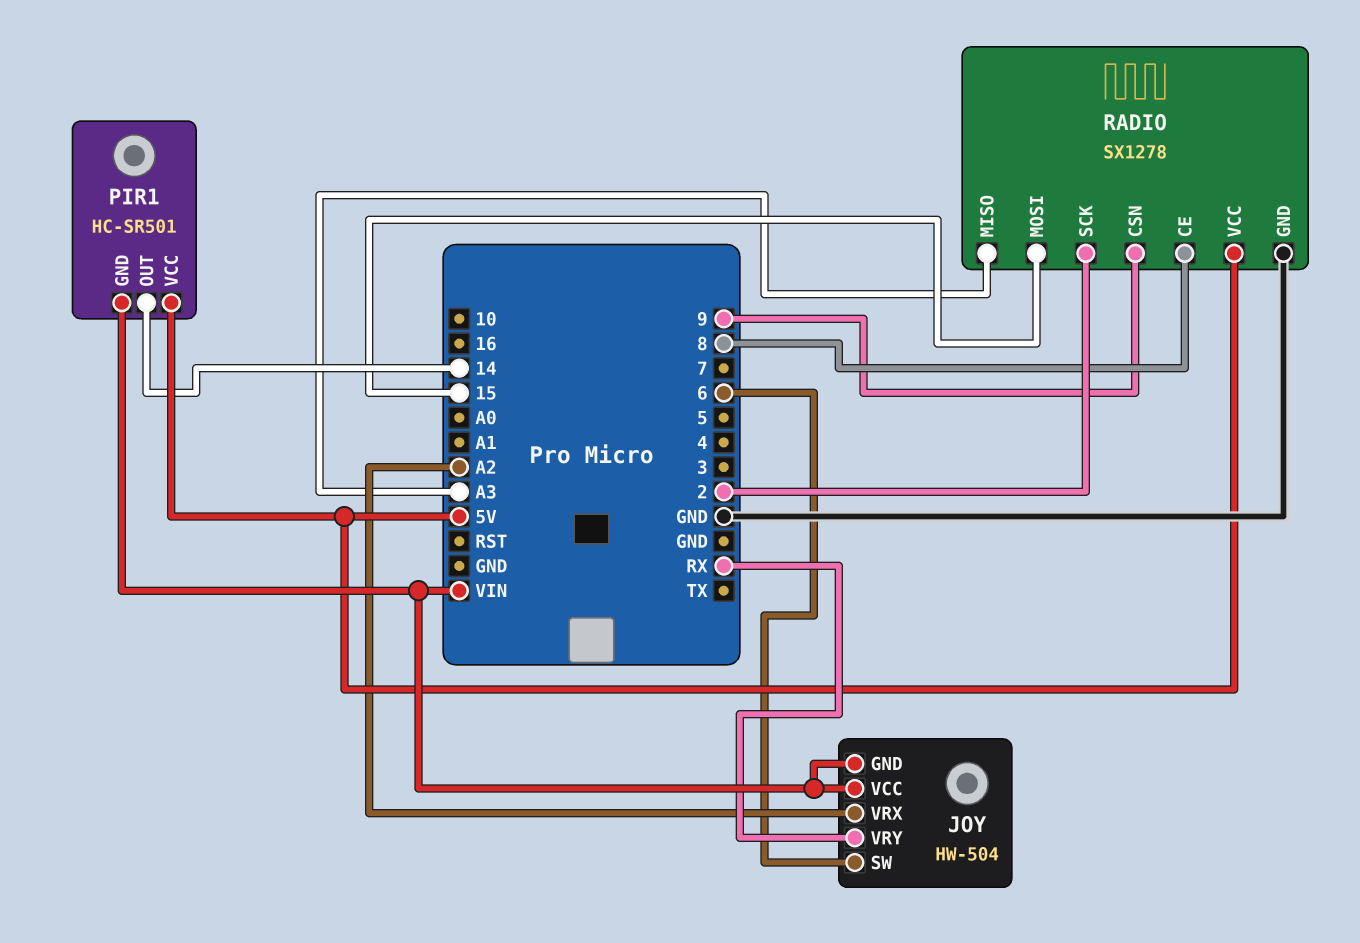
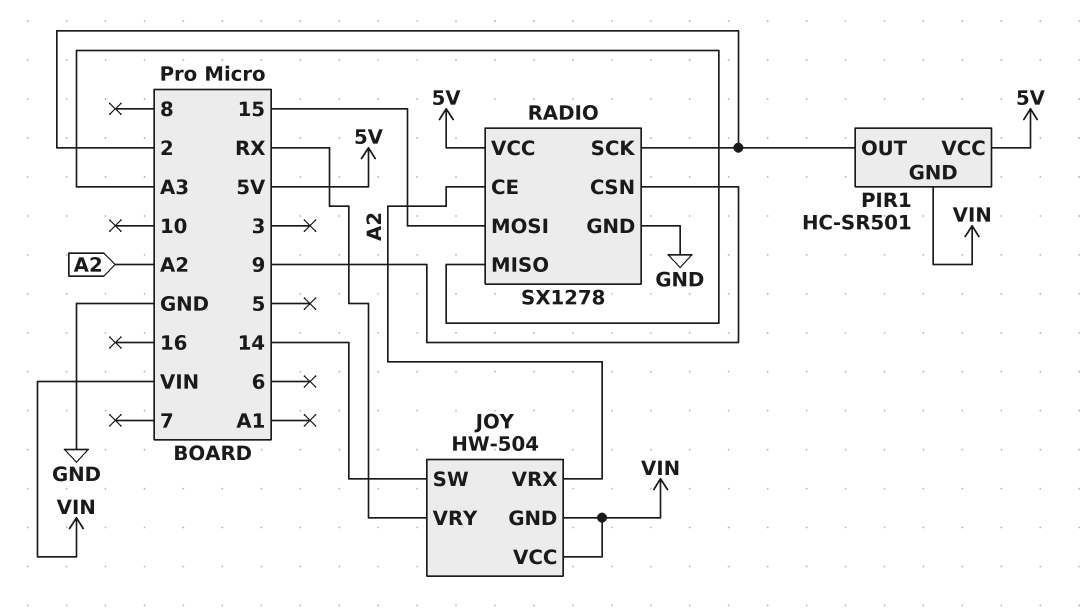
JOY pin SW: 6 -> 14
PIR1 pin OUT: 14 -> 2
RADIO pin CE: 8 -> A2

